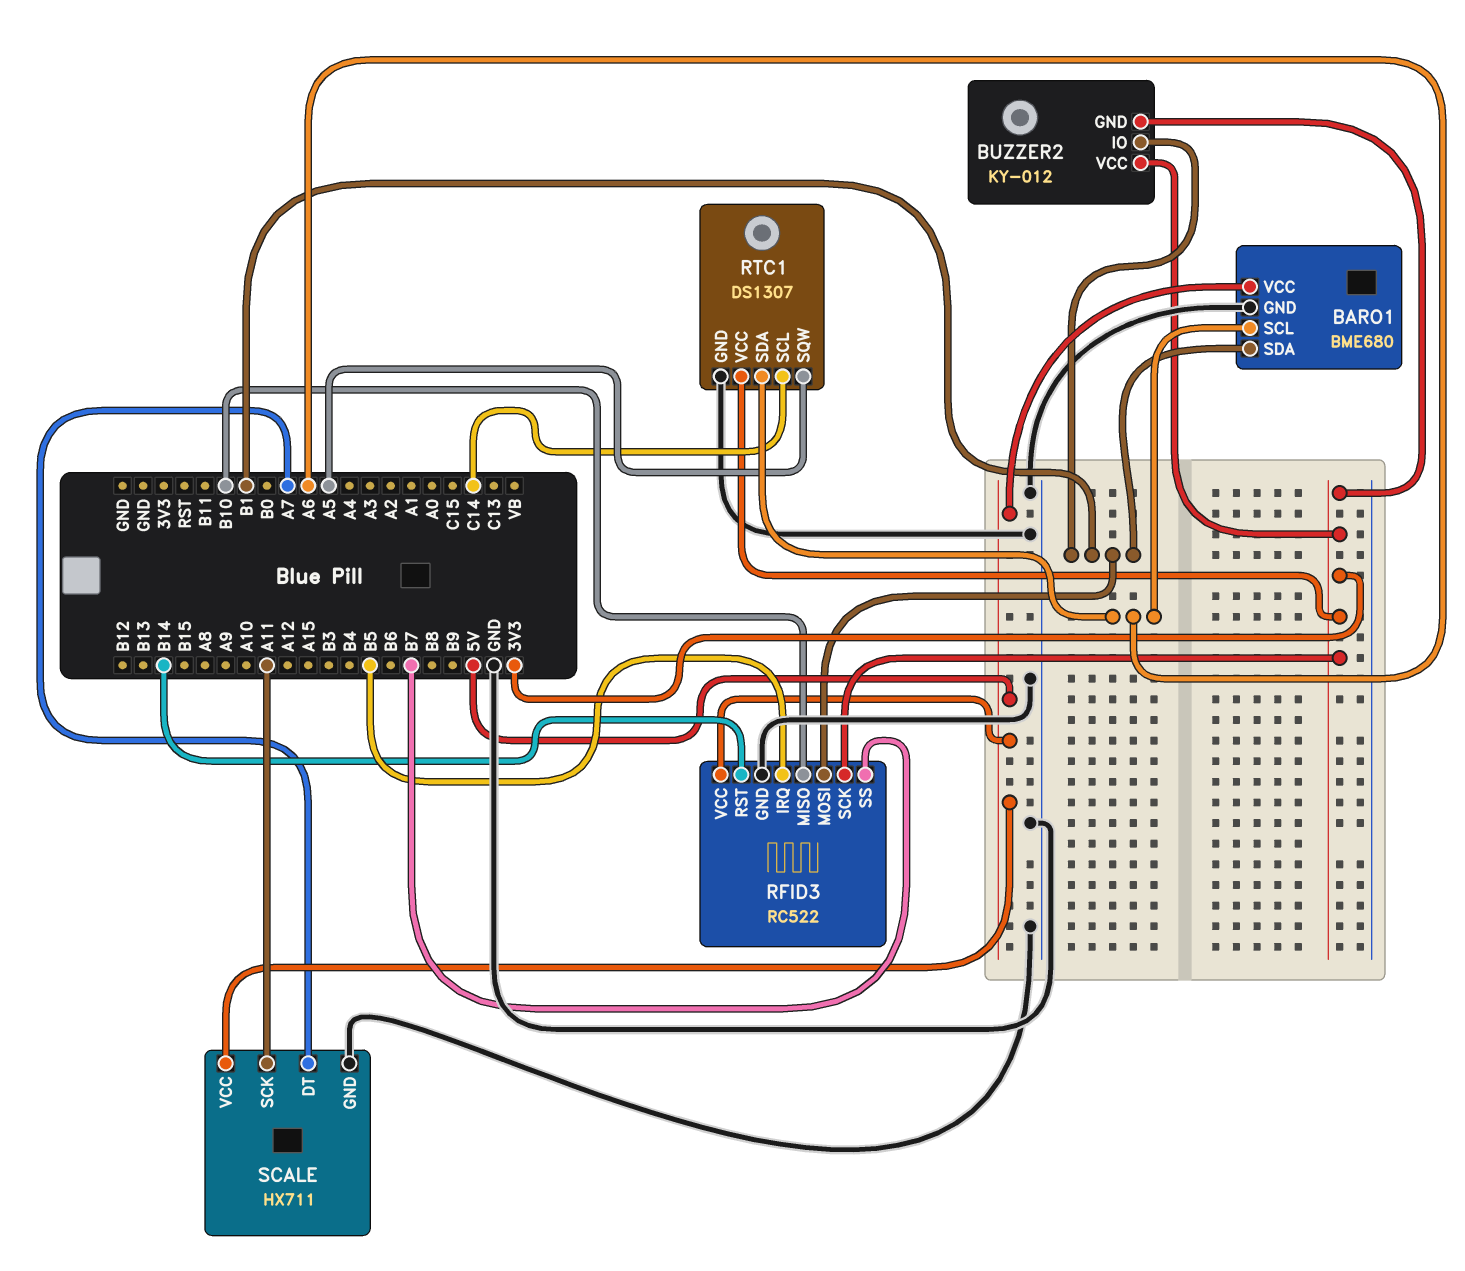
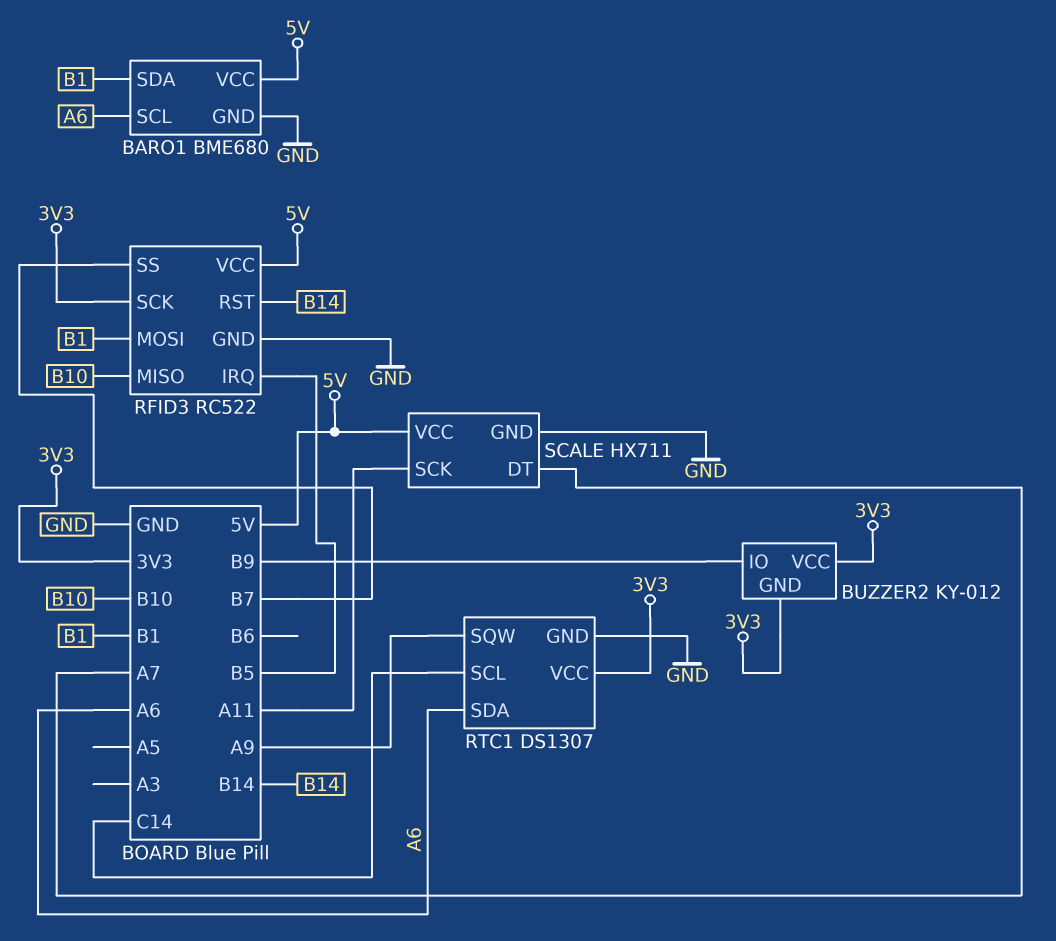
BUZZER2 pin IO: B1 -> B9
RTC1 pin SQW: A5 -> A9

